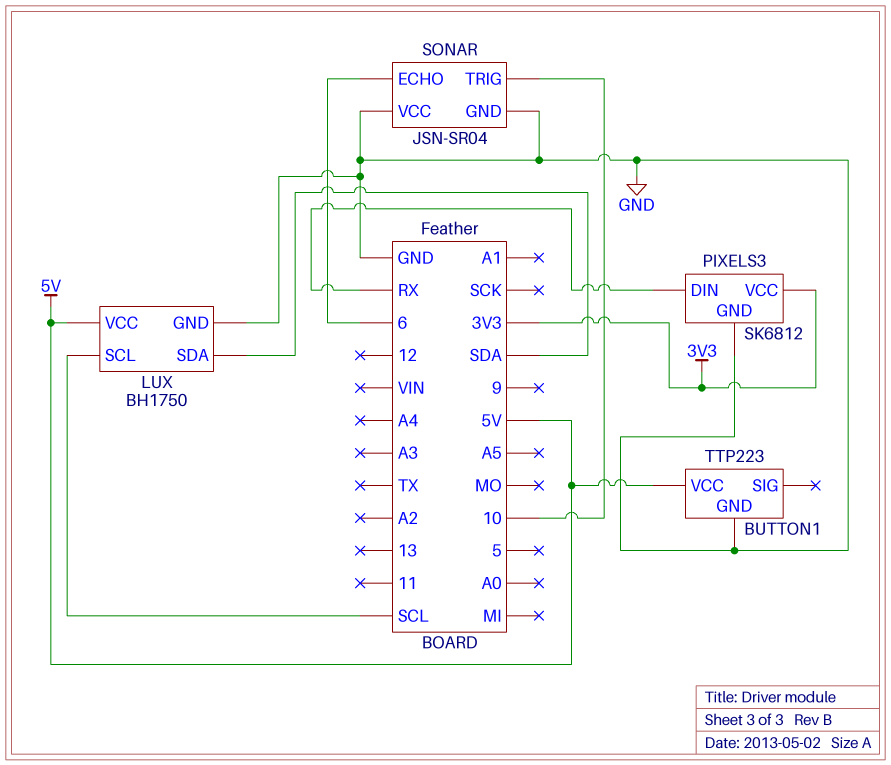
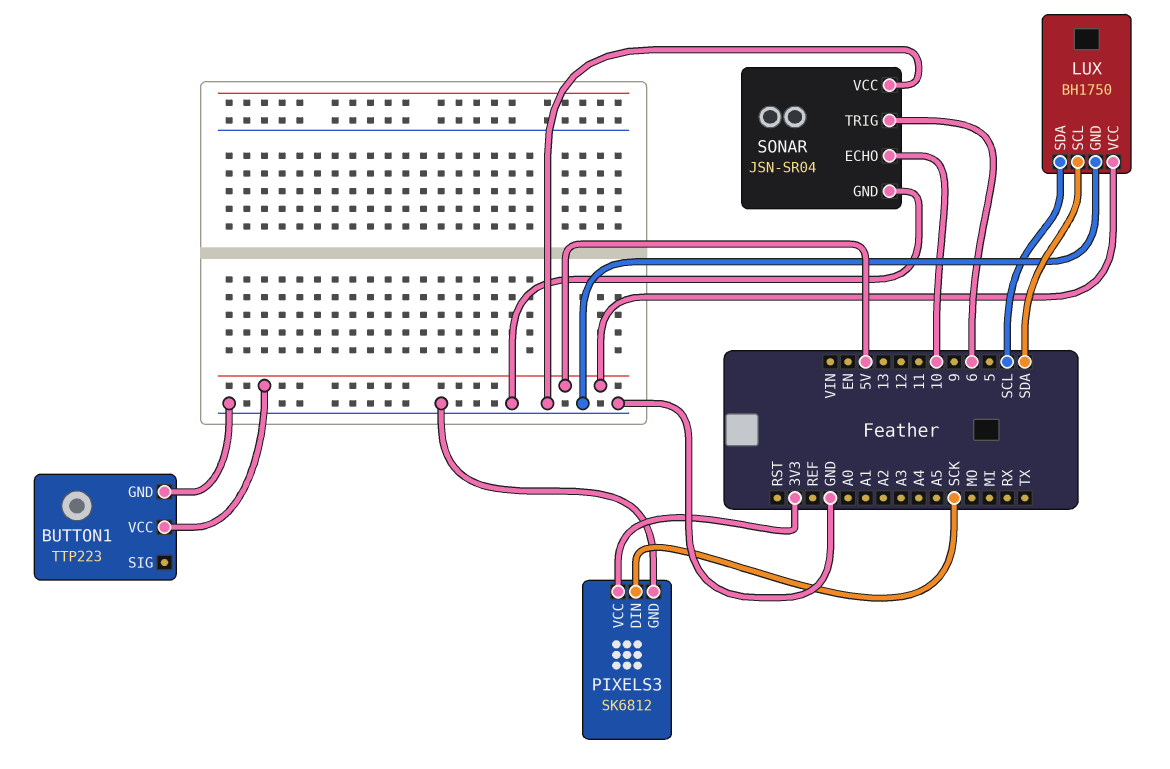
LUX pin SCL: SCL -> SDA
LUX pin SDA: SDA -> SCL
PIXELS3 pin DIN: RX -> SCK
SONAR pin ECHO: 6 -> 10
SONAR pin TRIG: 10 -> 6

